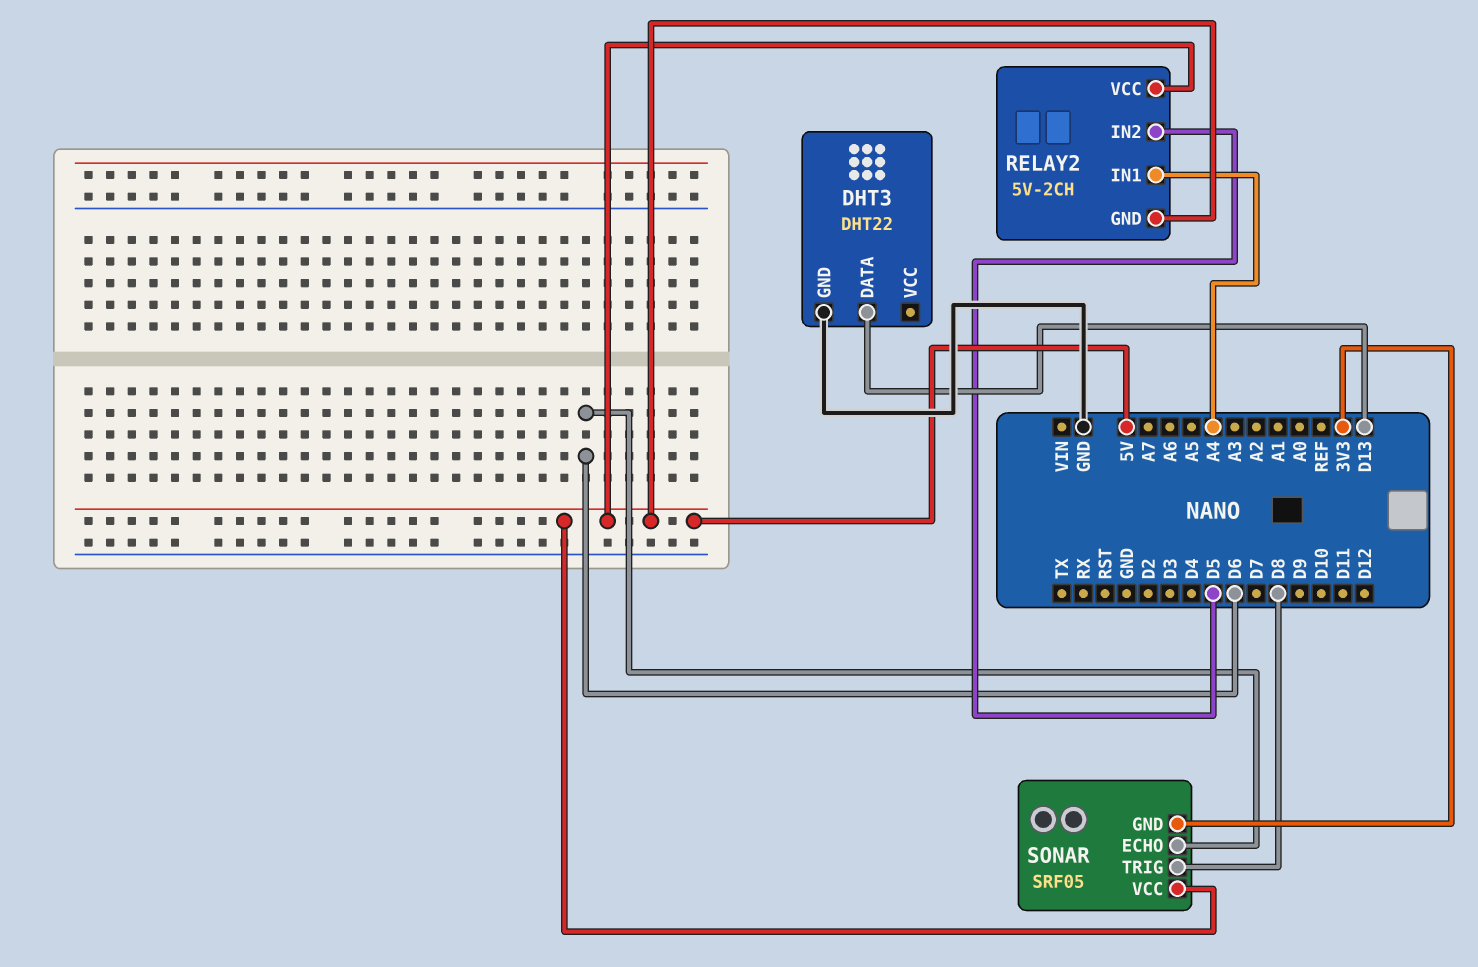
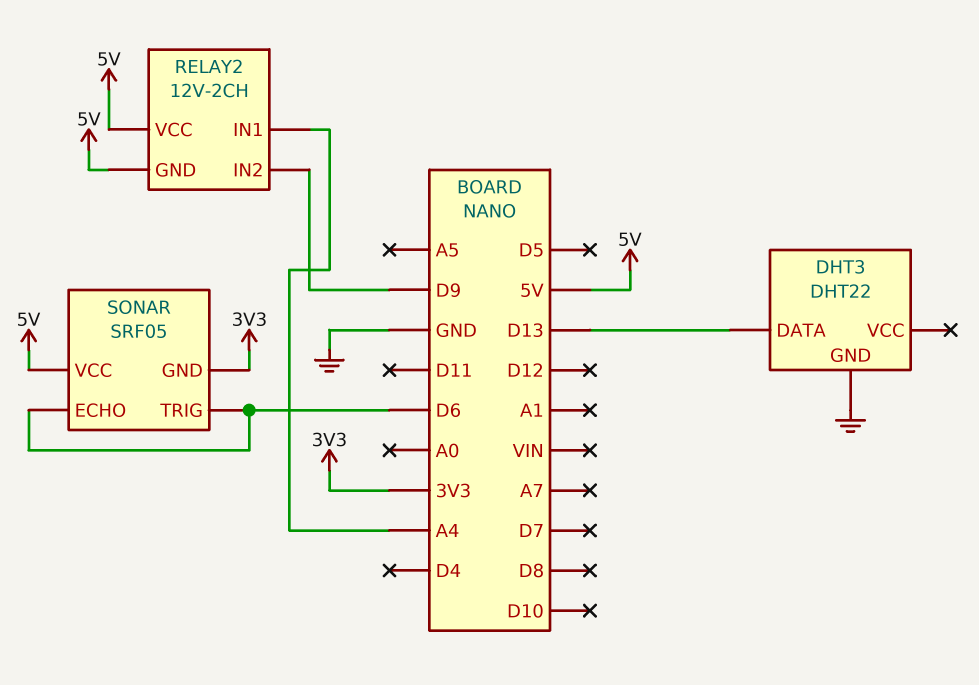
RELAY2: 5V-2CH -> 12V-2CH
RELAY2 pin IN2: D5 -> D9
SONAR pin TRIG: D8 -> D6

